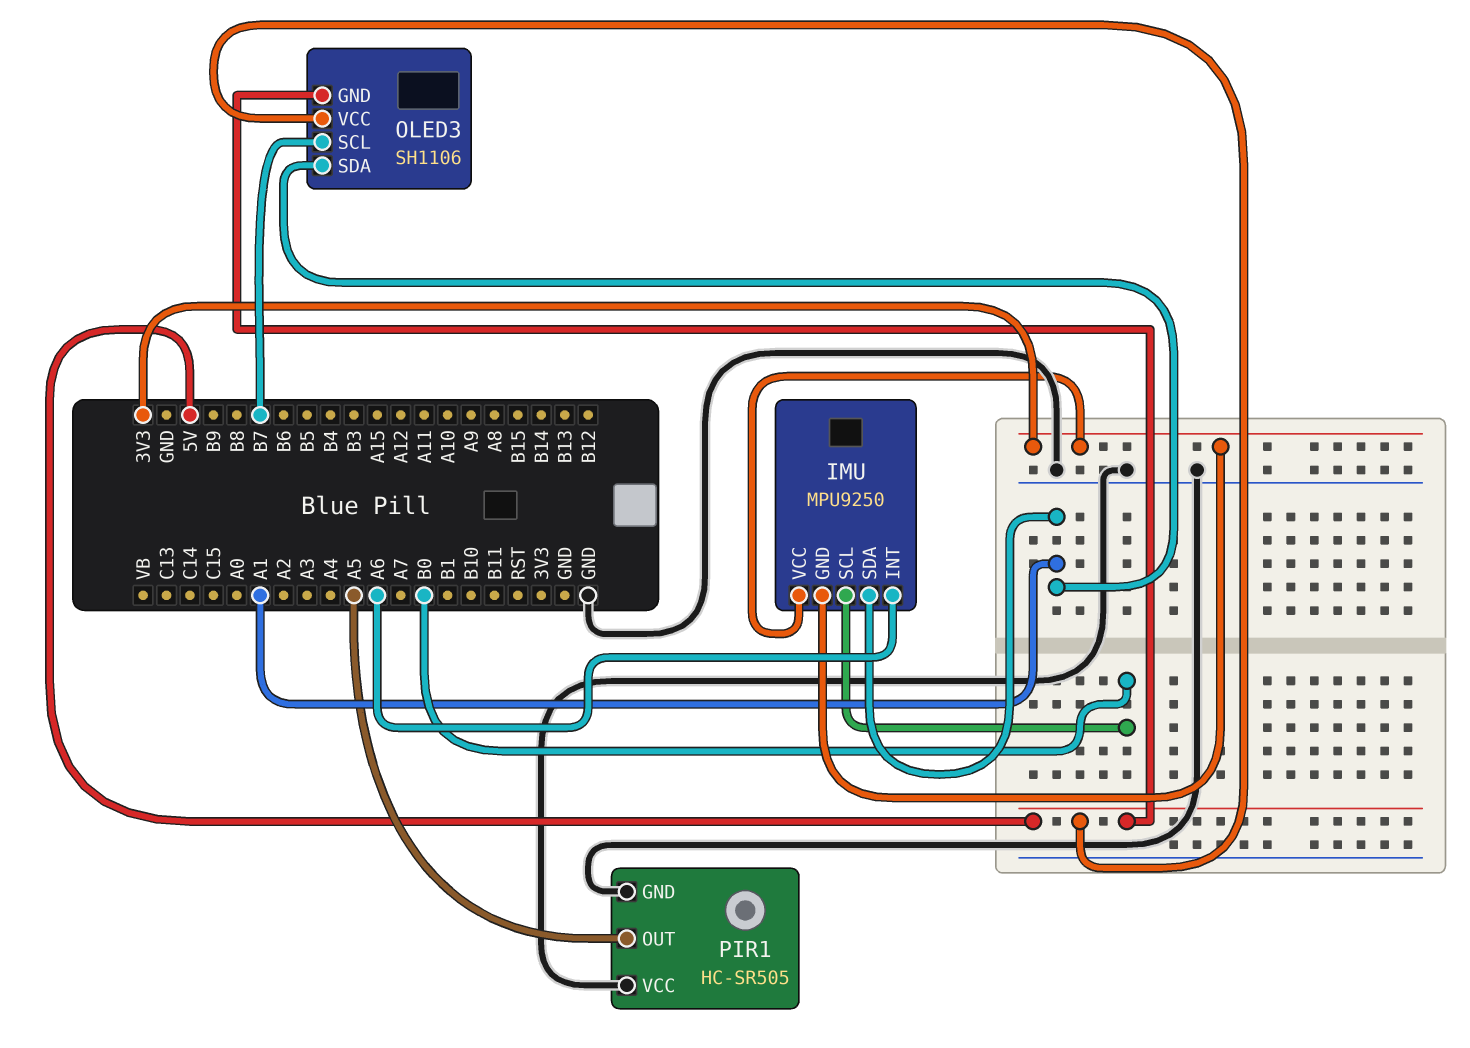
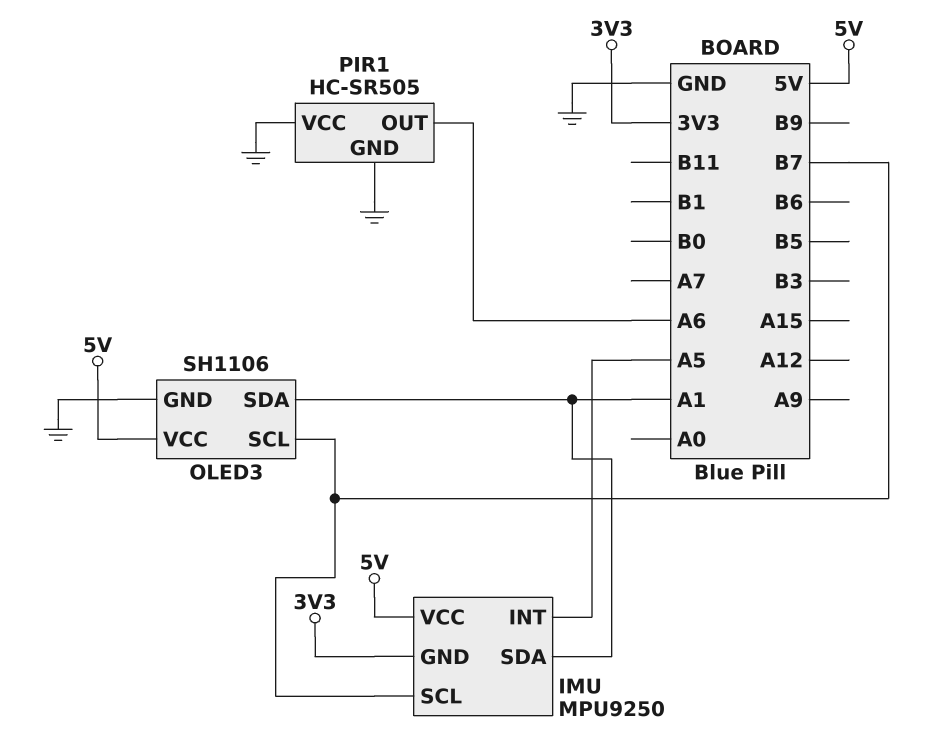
IMU pin INT: A6 -> A5
IMU pin SCL: B0 -> B7
IMU pin VCC: 3V3 -> 5V
OLED3 pin GND: 5V -> GND
PIR1 pin OUT: A5 -> A6

